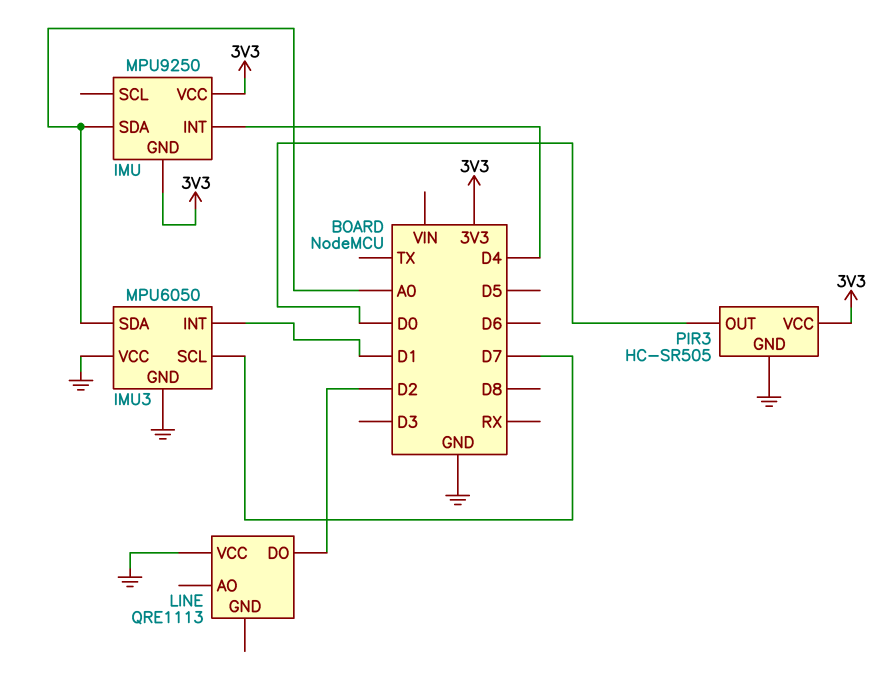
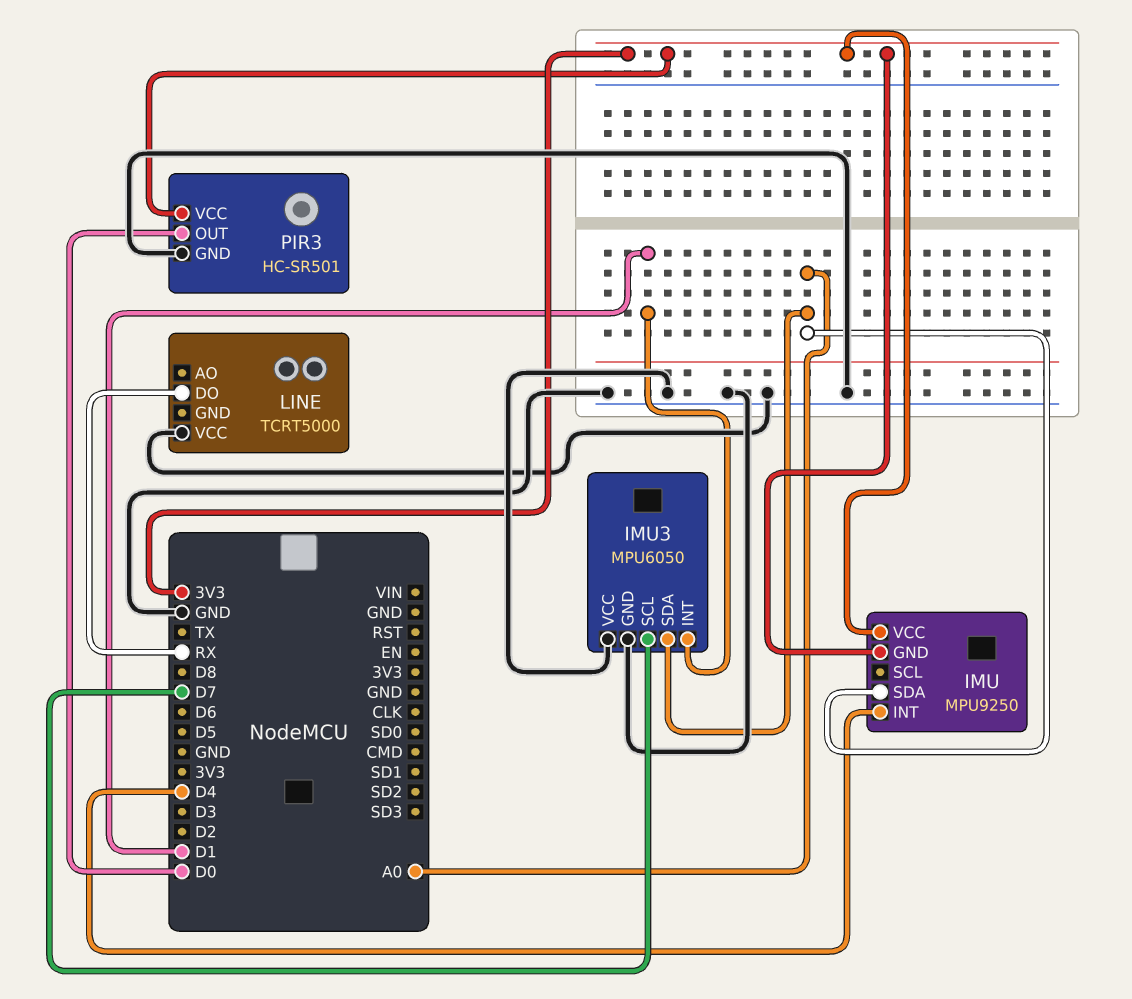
LINE: QRE1113 -> TCRT5000
LINE pin DO: D2 -> RX
PIR3: HC-SR505 -> HC-SR501

